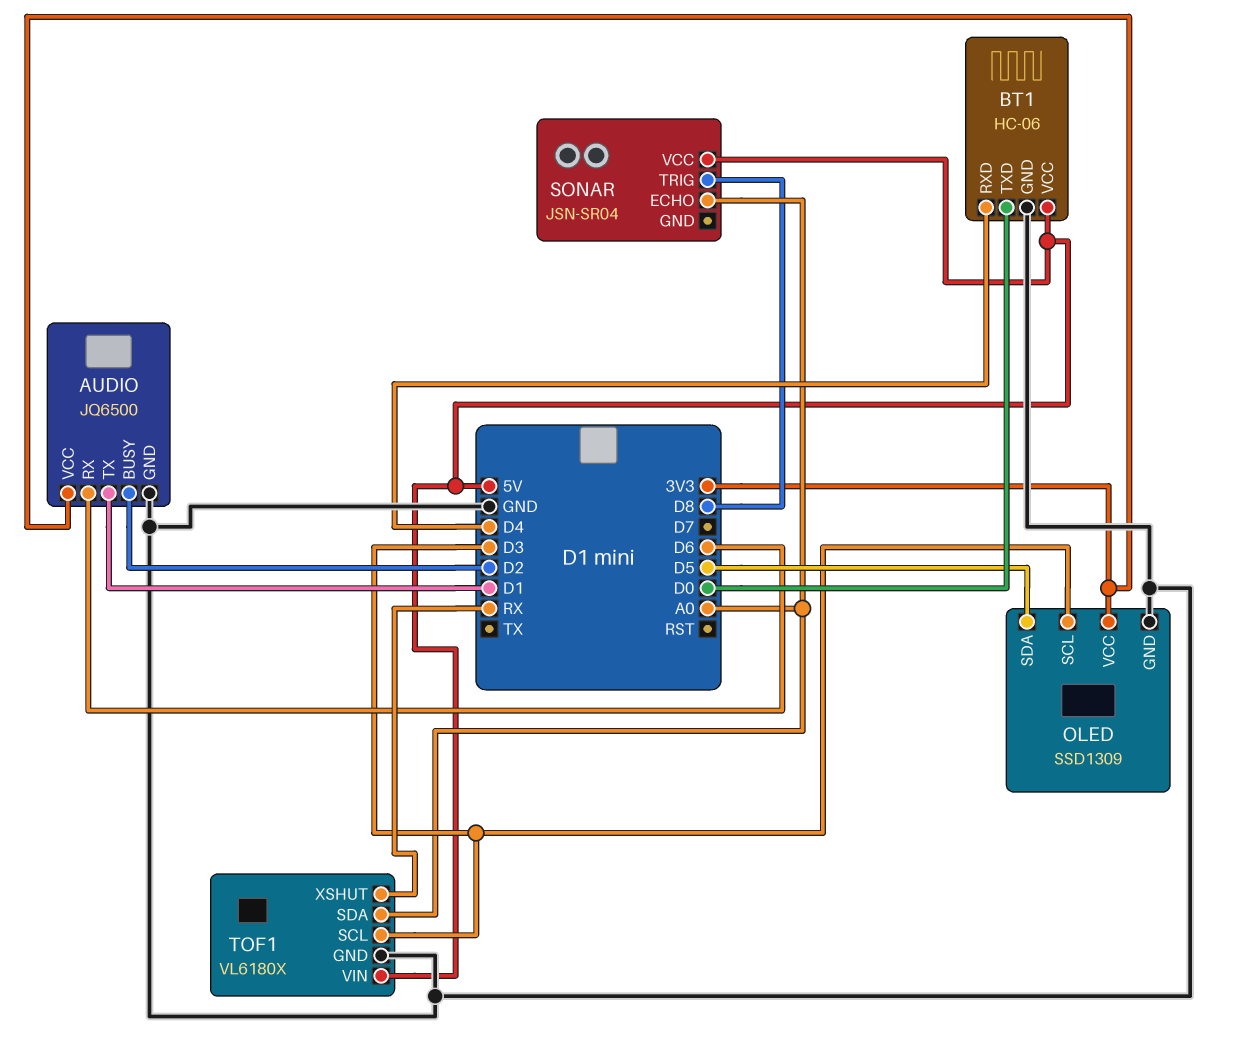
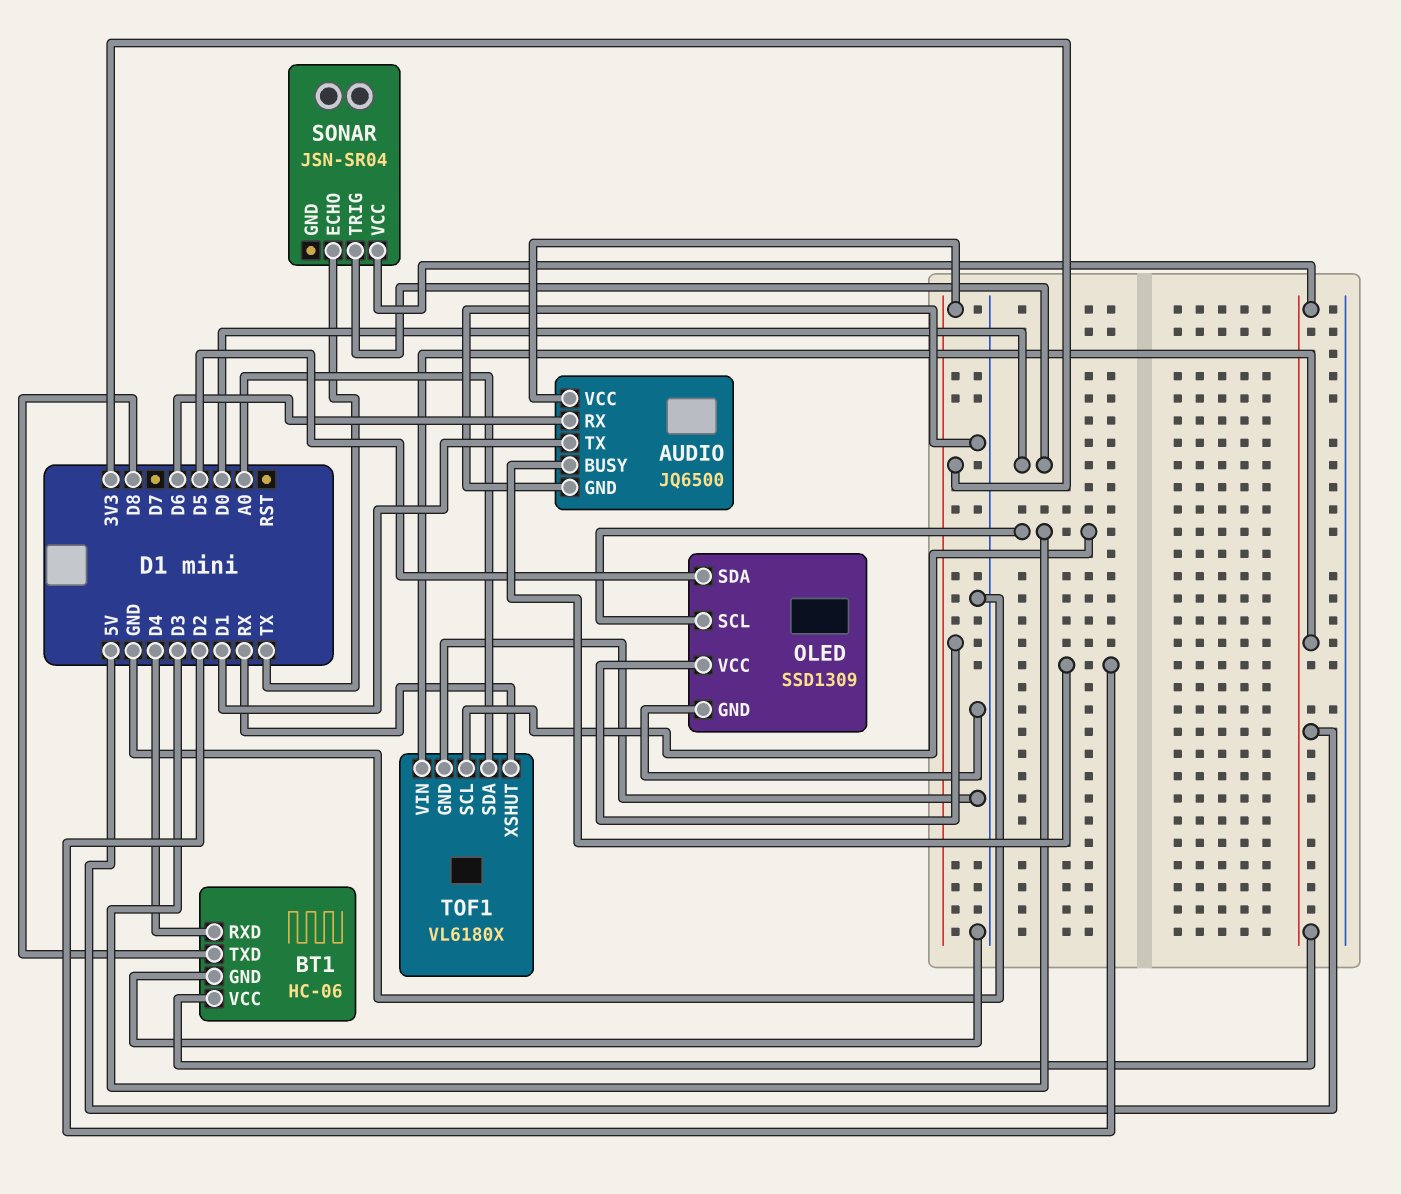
BT1 pin TXD: D0 -> D8
SONAR pin ECHO: A0 -> TX
SONAR pin TRIG: D8 -> D0

